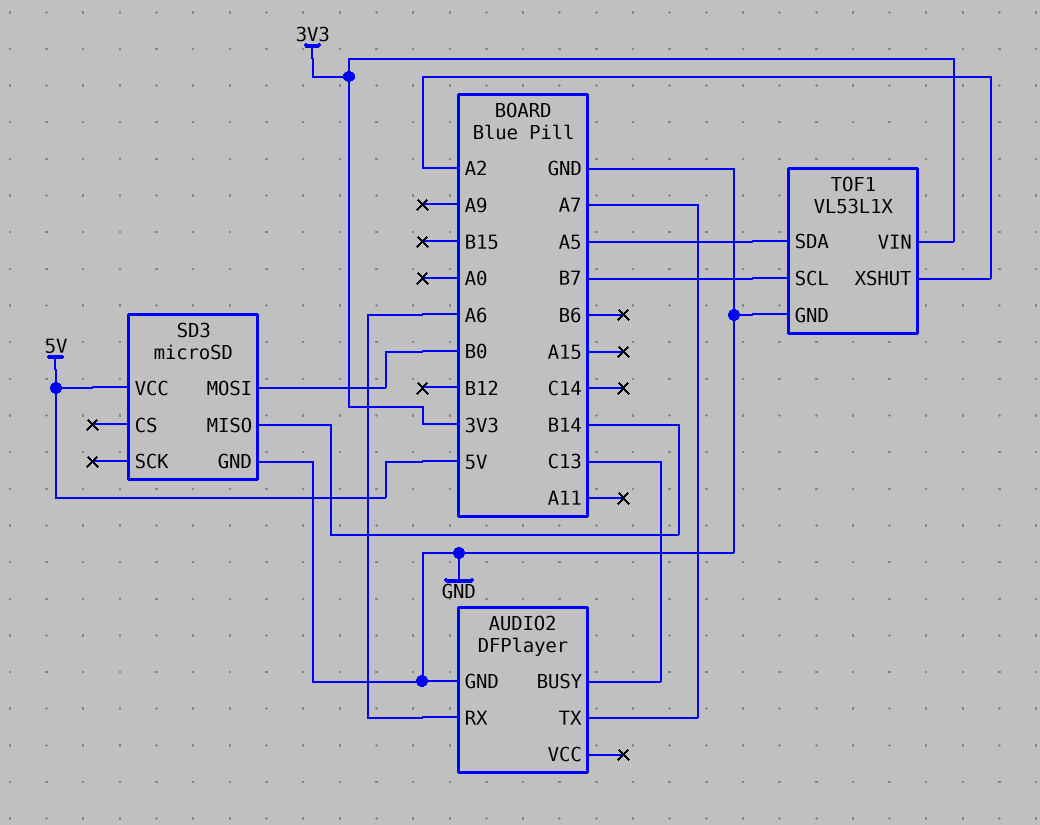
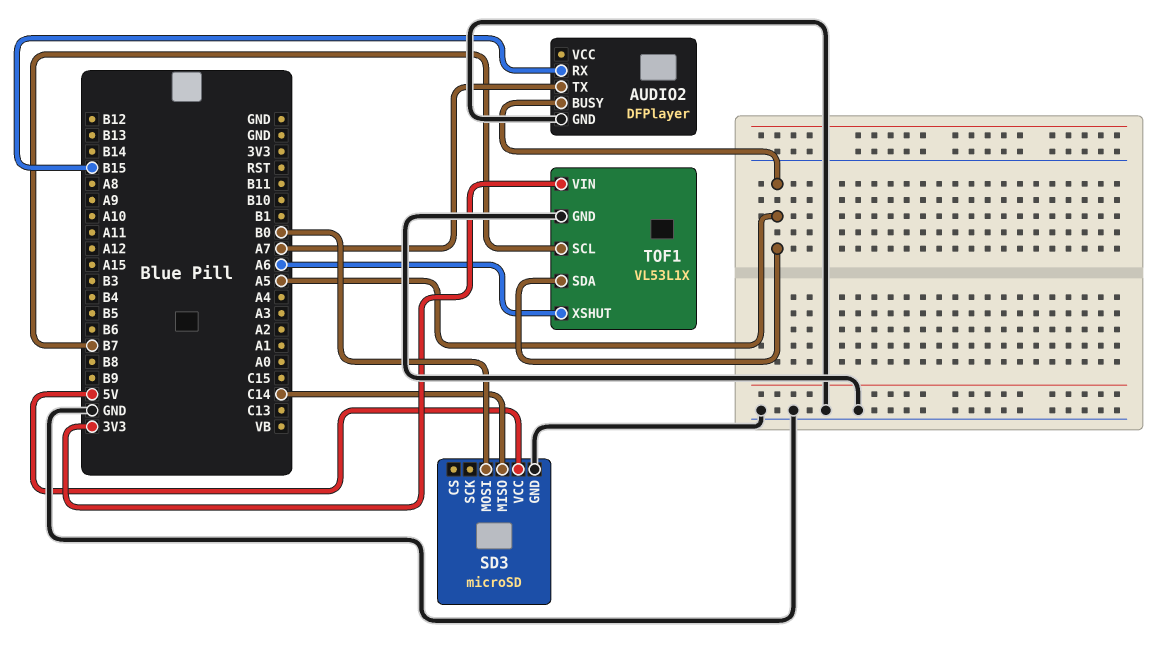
AUDIO2 pin BUSY: C13 -> A5
AUDIO2 pin RX: A6 -> B15
SD3 pin MISO: B14 -> C14
TOF1 pin XSHUT: A2 -> A6

